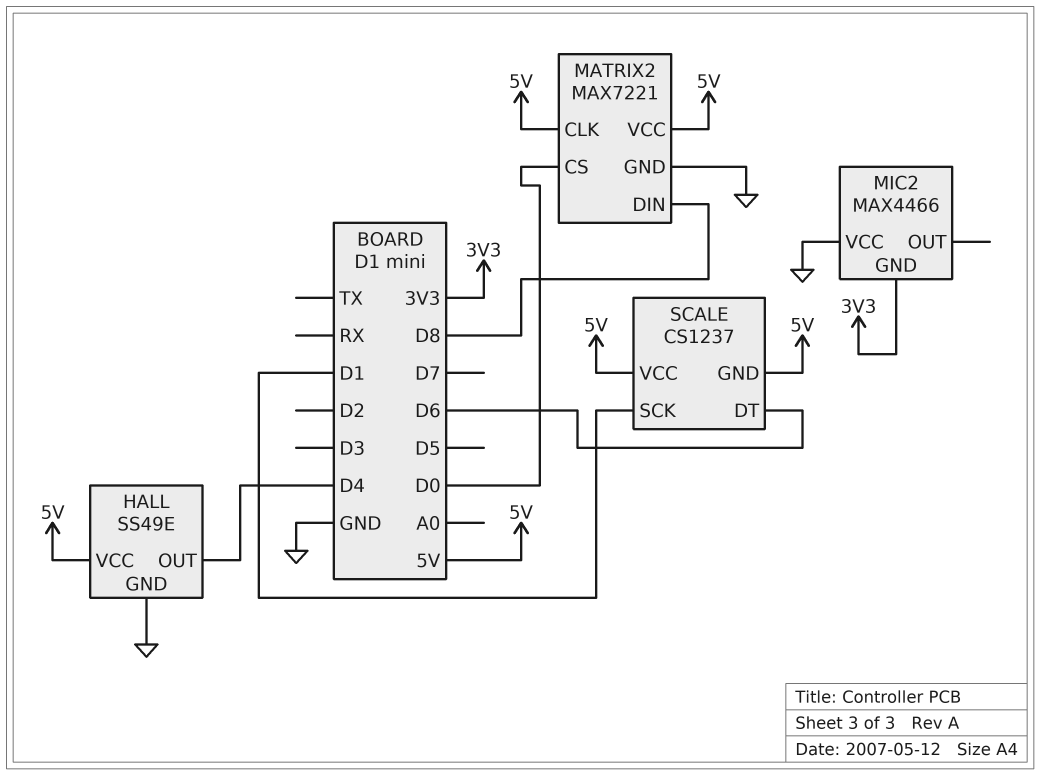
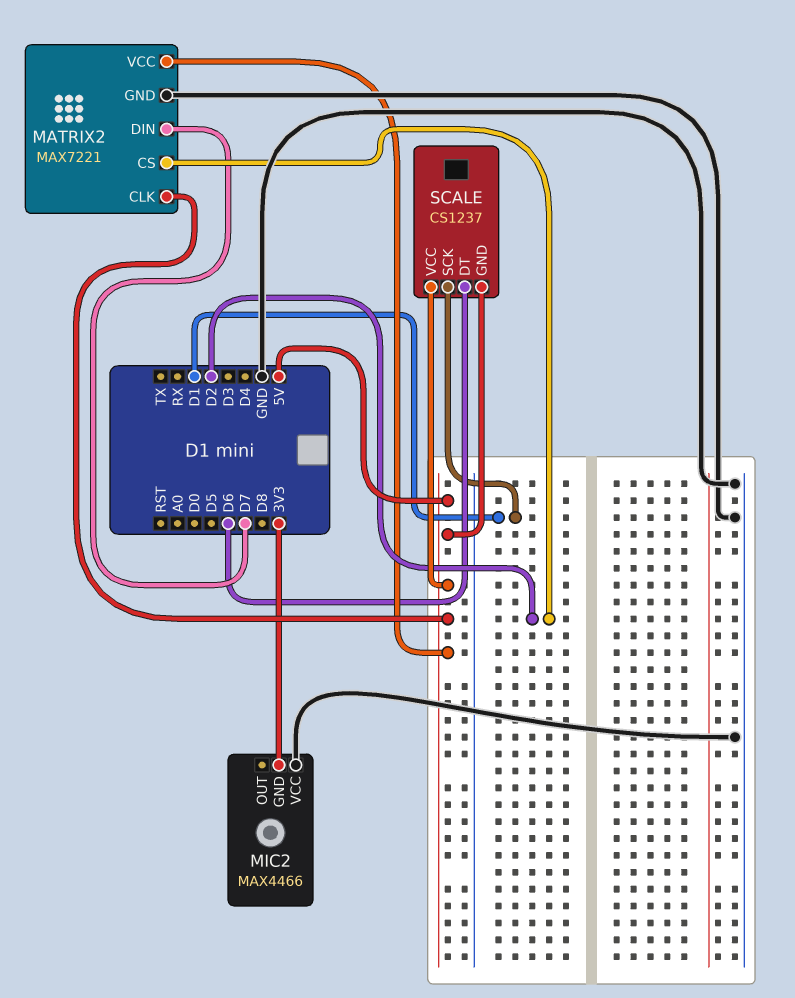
HALL: SS49E -> none
HALL pin GND: GND -> none
HALL pin OUT: D4 -> none
HALL pin VCC: 5V -> none
MATRIX2 pin CS: D0 -> D2
MATRIX2 pin DIN: D8 -> D7

